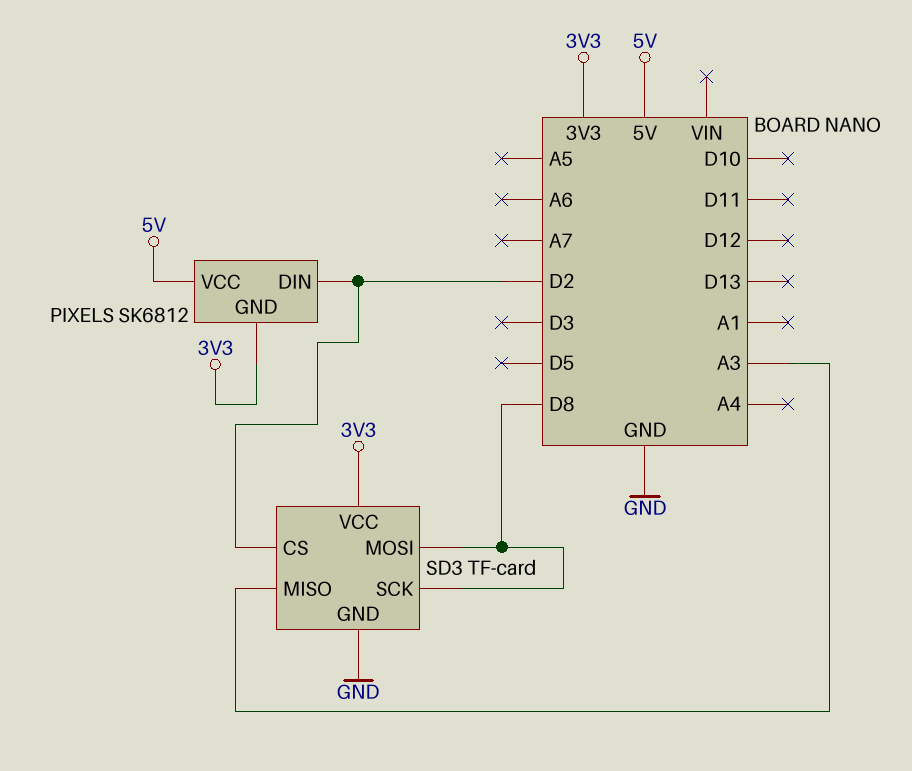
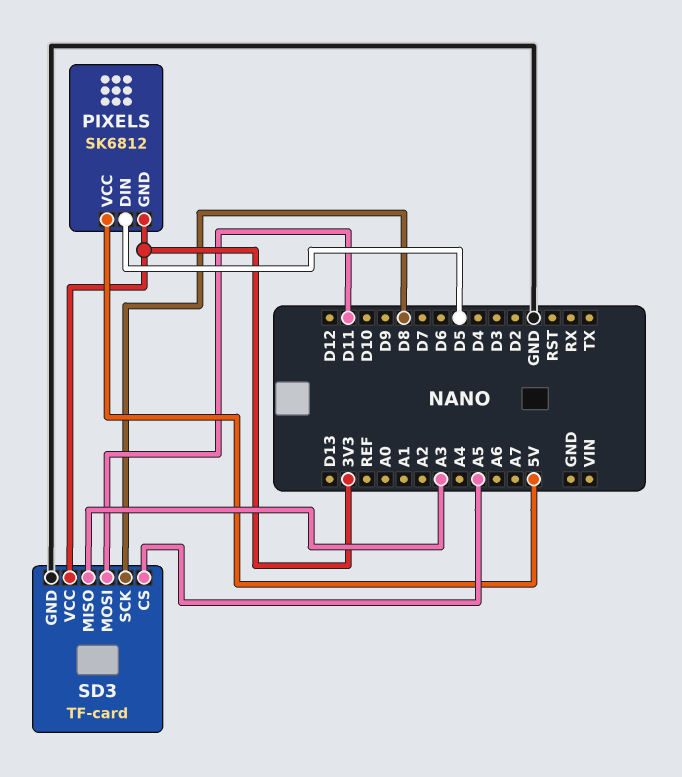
PIXELS pin DIN: D2 -> D5
SD3 pin CS: D2 -> A5
SD3 pin MOSI: D8 -> D11

